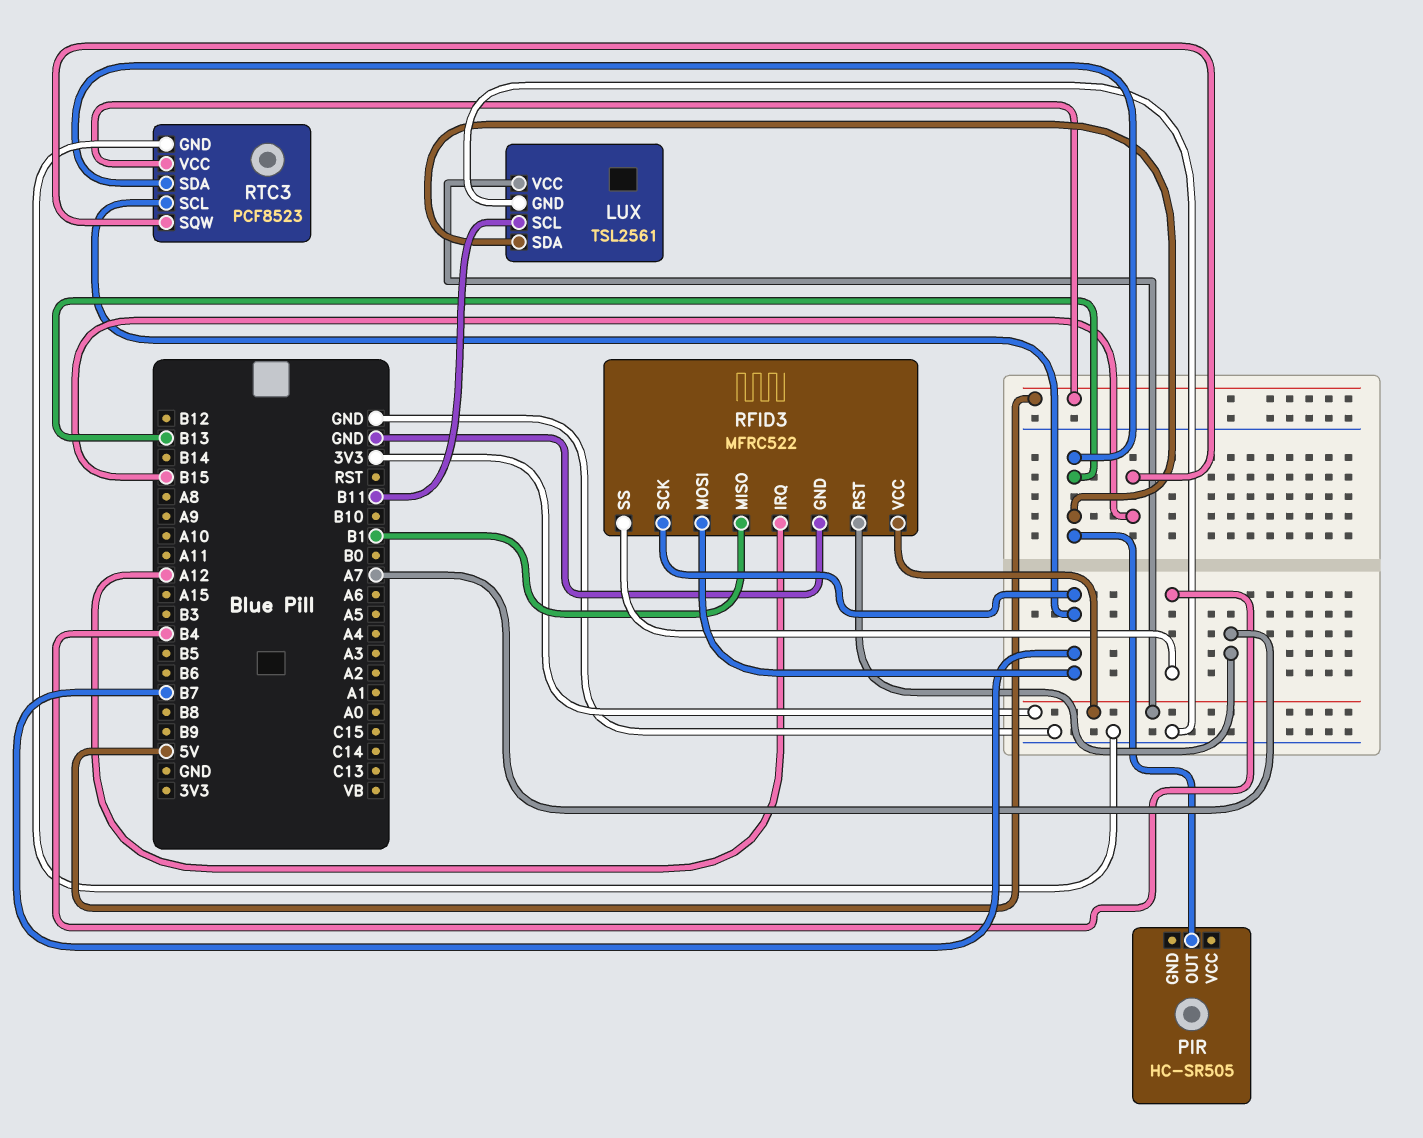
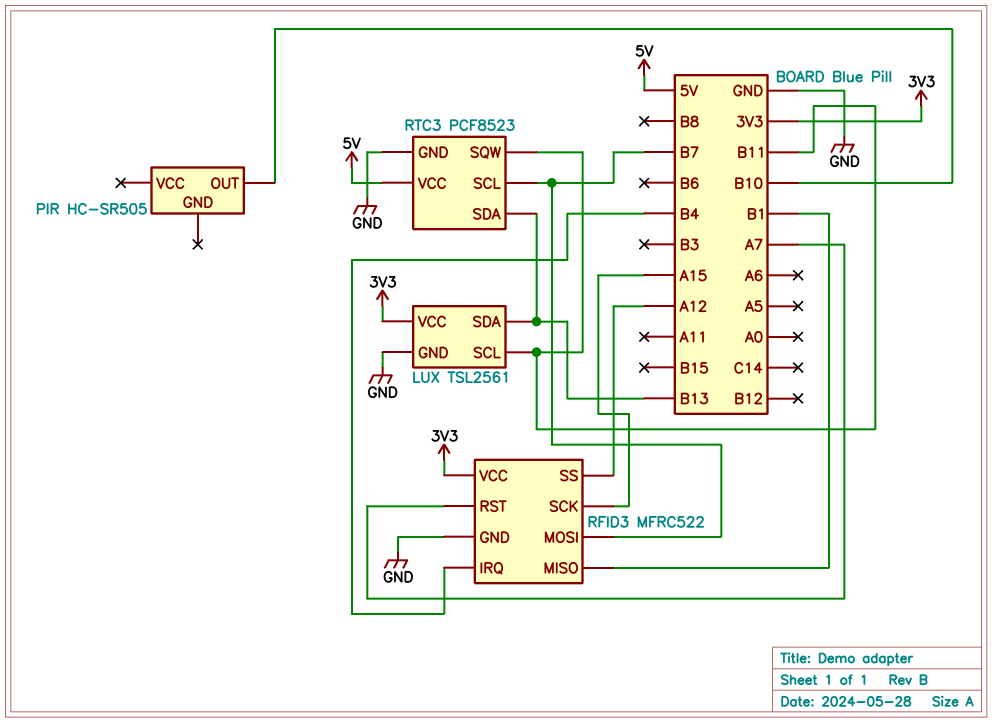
PIR pin OUT: B13 -> B10
RFID3 pin IRQ: A12 -> B4
RFID3 pin SCK: B7 -> A15
RFID3 pin SS: B4 -> A12
RTC3 pin SQW: B15 -> B11

